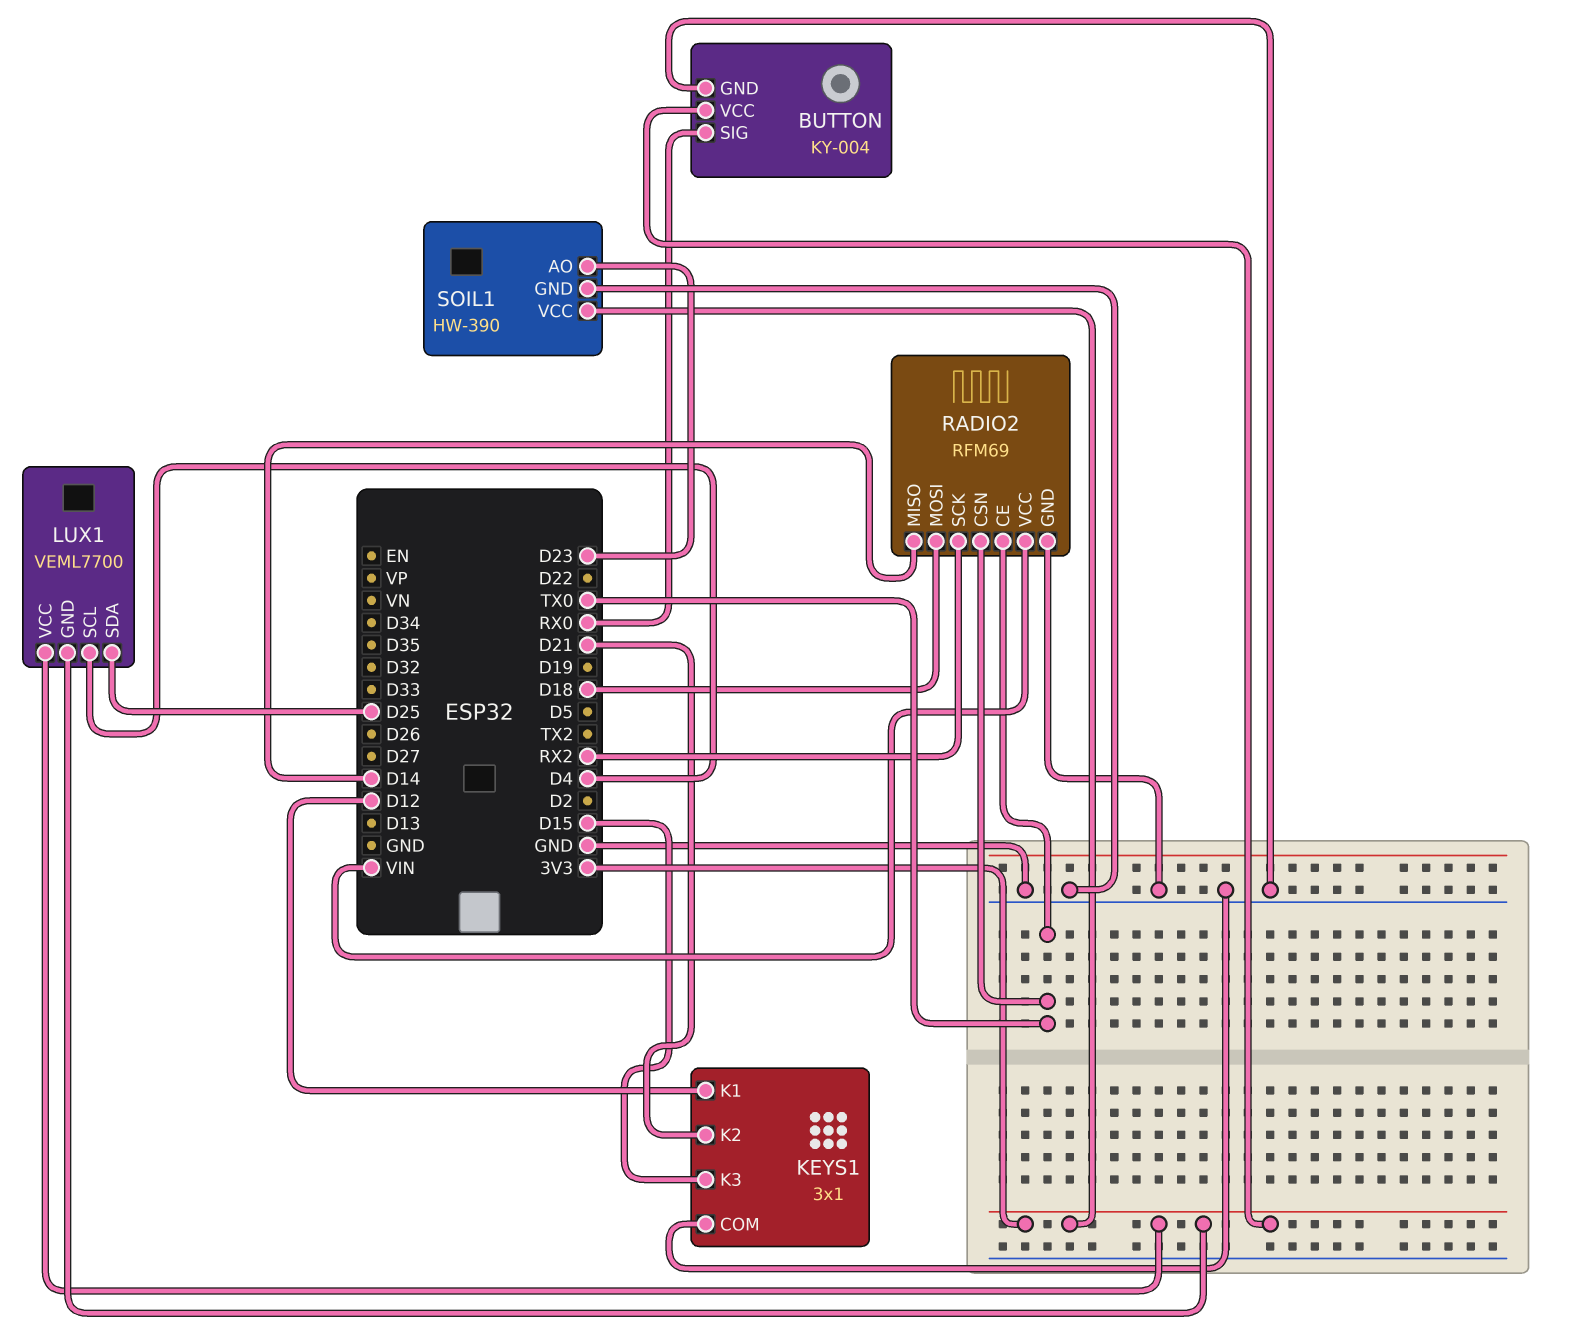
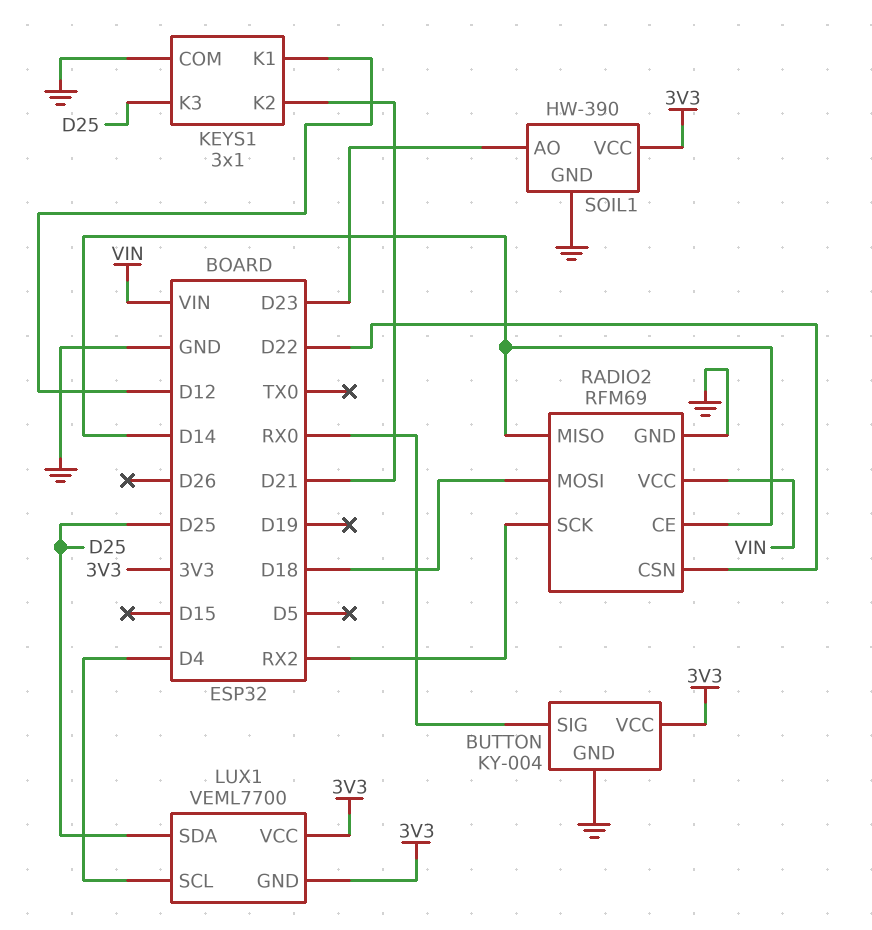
KEYS1 pin K3: D15 -> D25
RADIO2 pin CE: TX0 -> D14
RADIO2 pin CSN: TX0 -> D22

